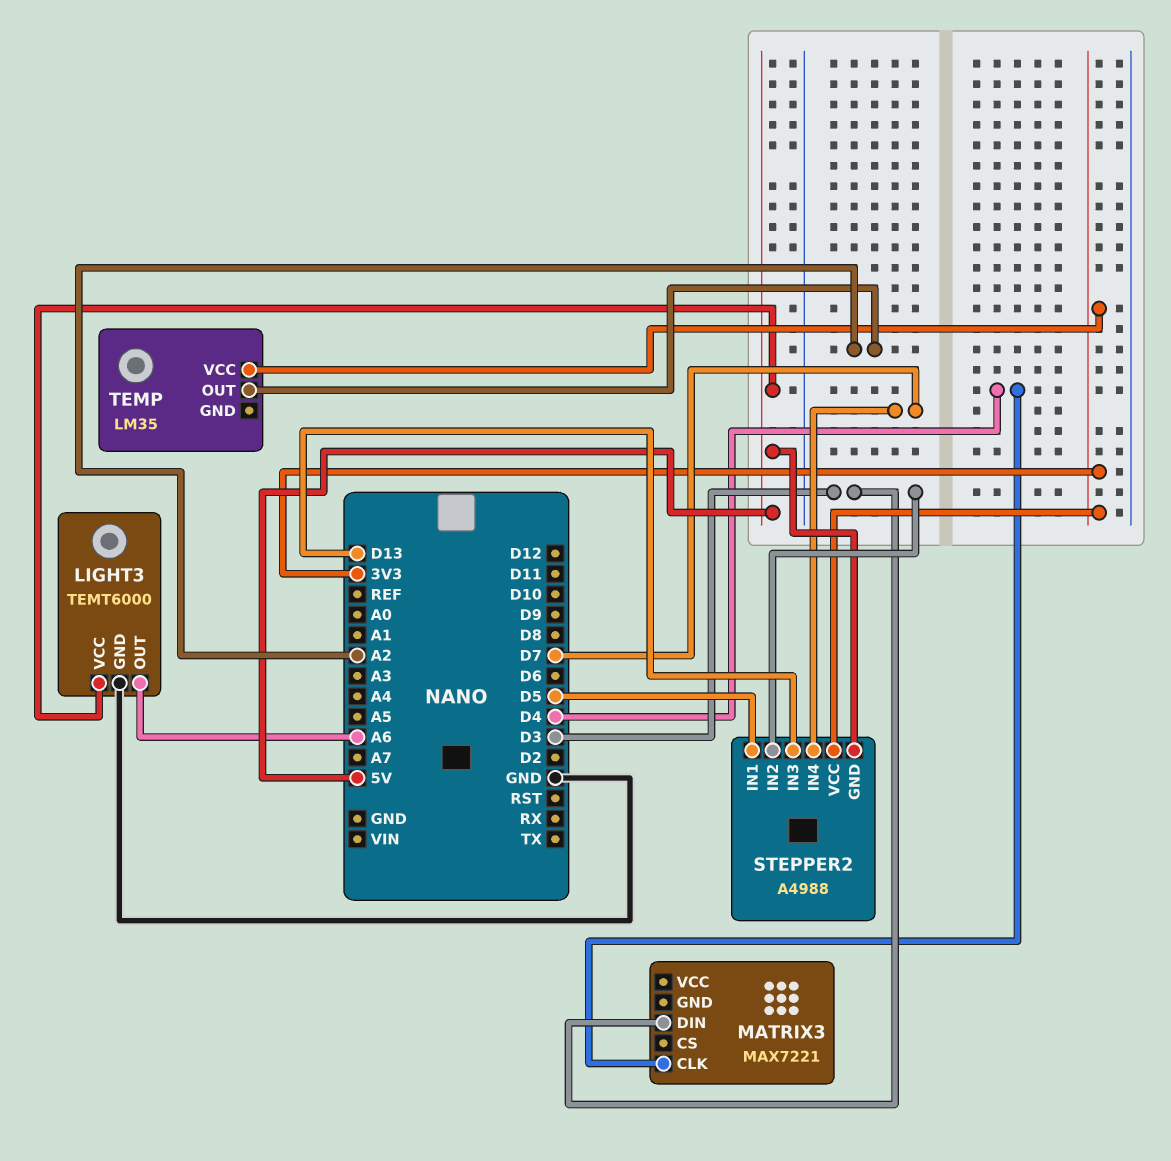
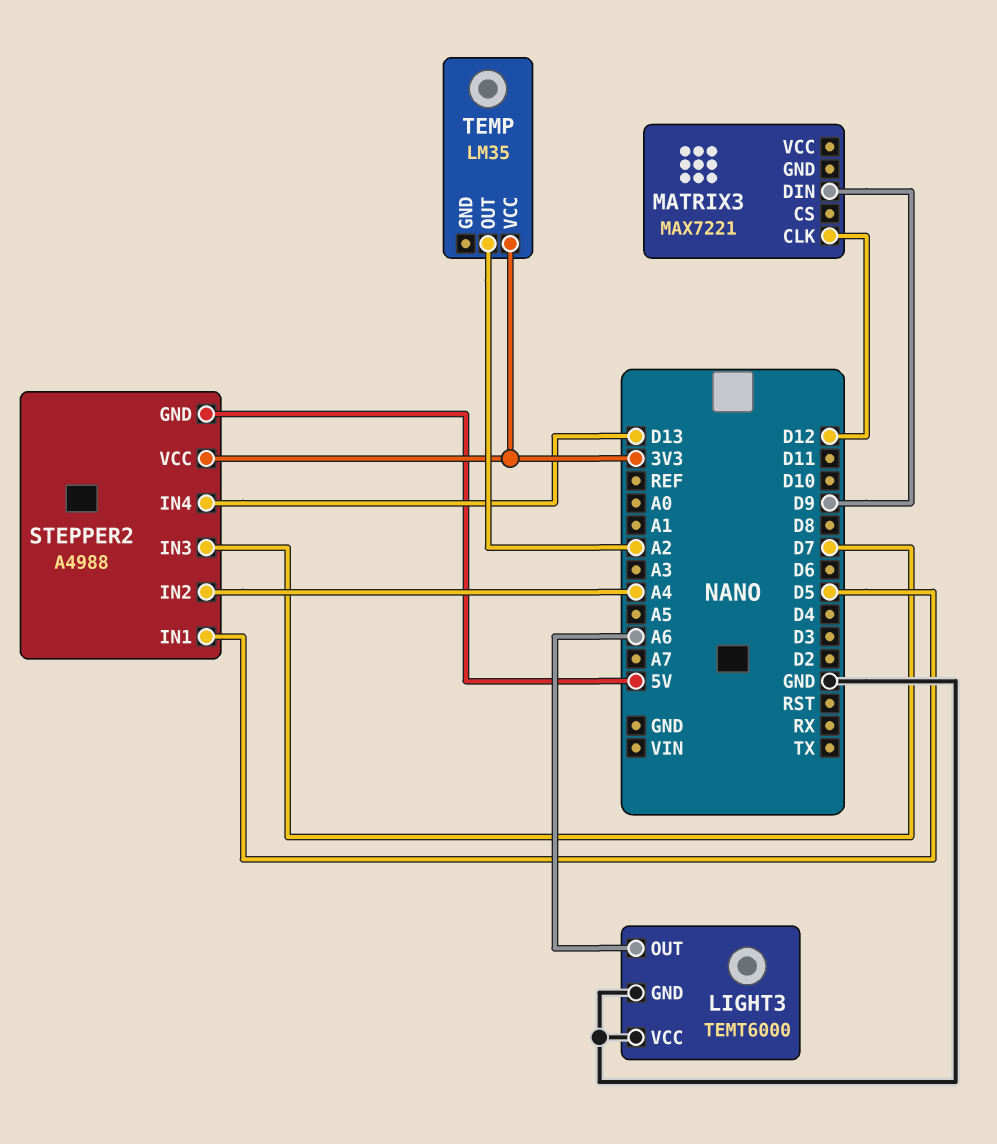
LIGHT3 pin VCC: 5V -> GND
MATRIX3 pin CLK: D4 -> D12
MATRIX3 pin DIN: D3 -> D9
STEPPER2 pin IN2: D3 -> A4
STEPPER2 pin IN3: D13 -> D7
STEPPER2 pin IN4: D7 -> D13

